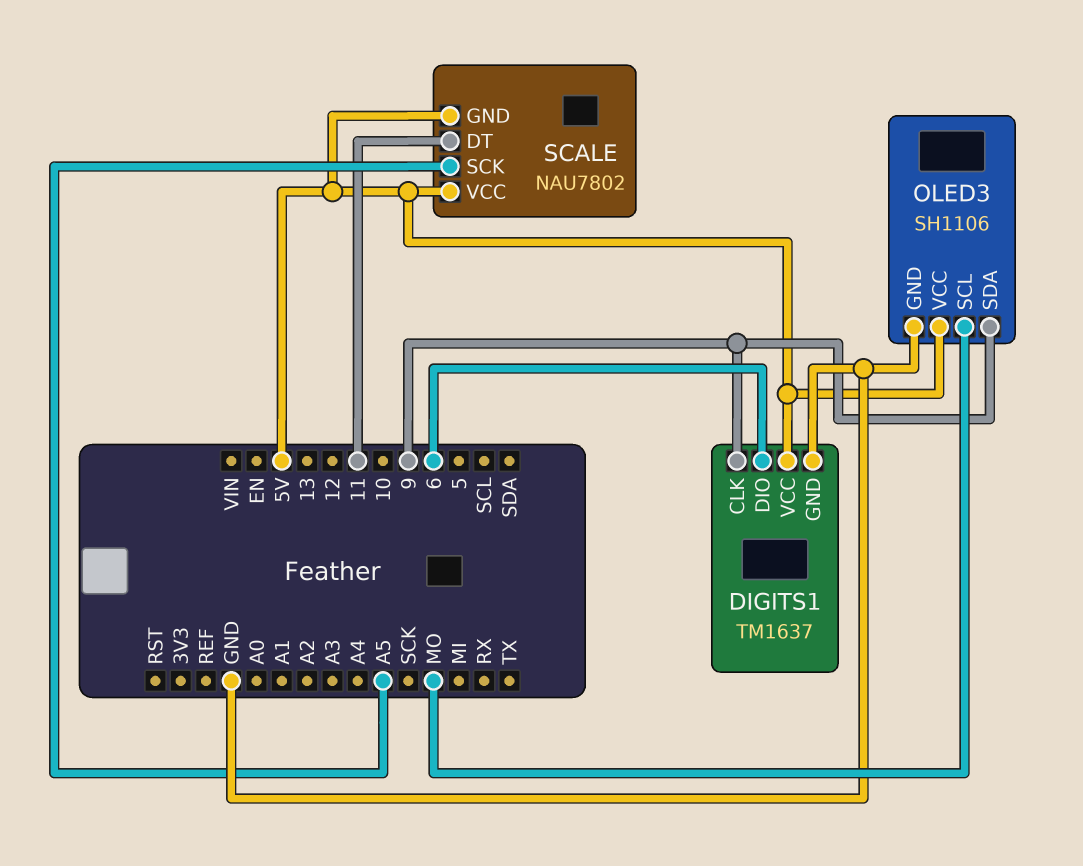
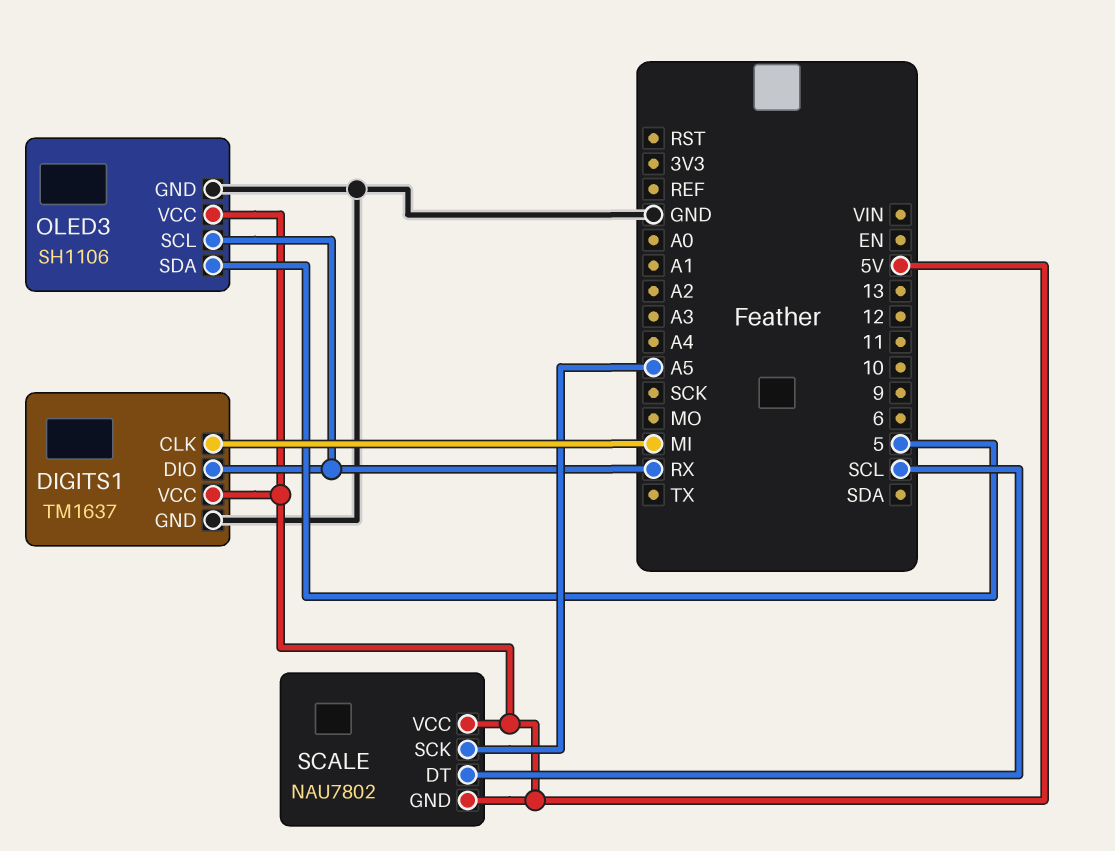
DIGITS1 pin CLK: 9 -> MI
DIGITS1 pin DIO: 6 -> RX
OLED3 pin SCL: MO -> RX
OLED3 pin SDA: 9 -> 5
SCALE pin DT: 11 -> SCL

